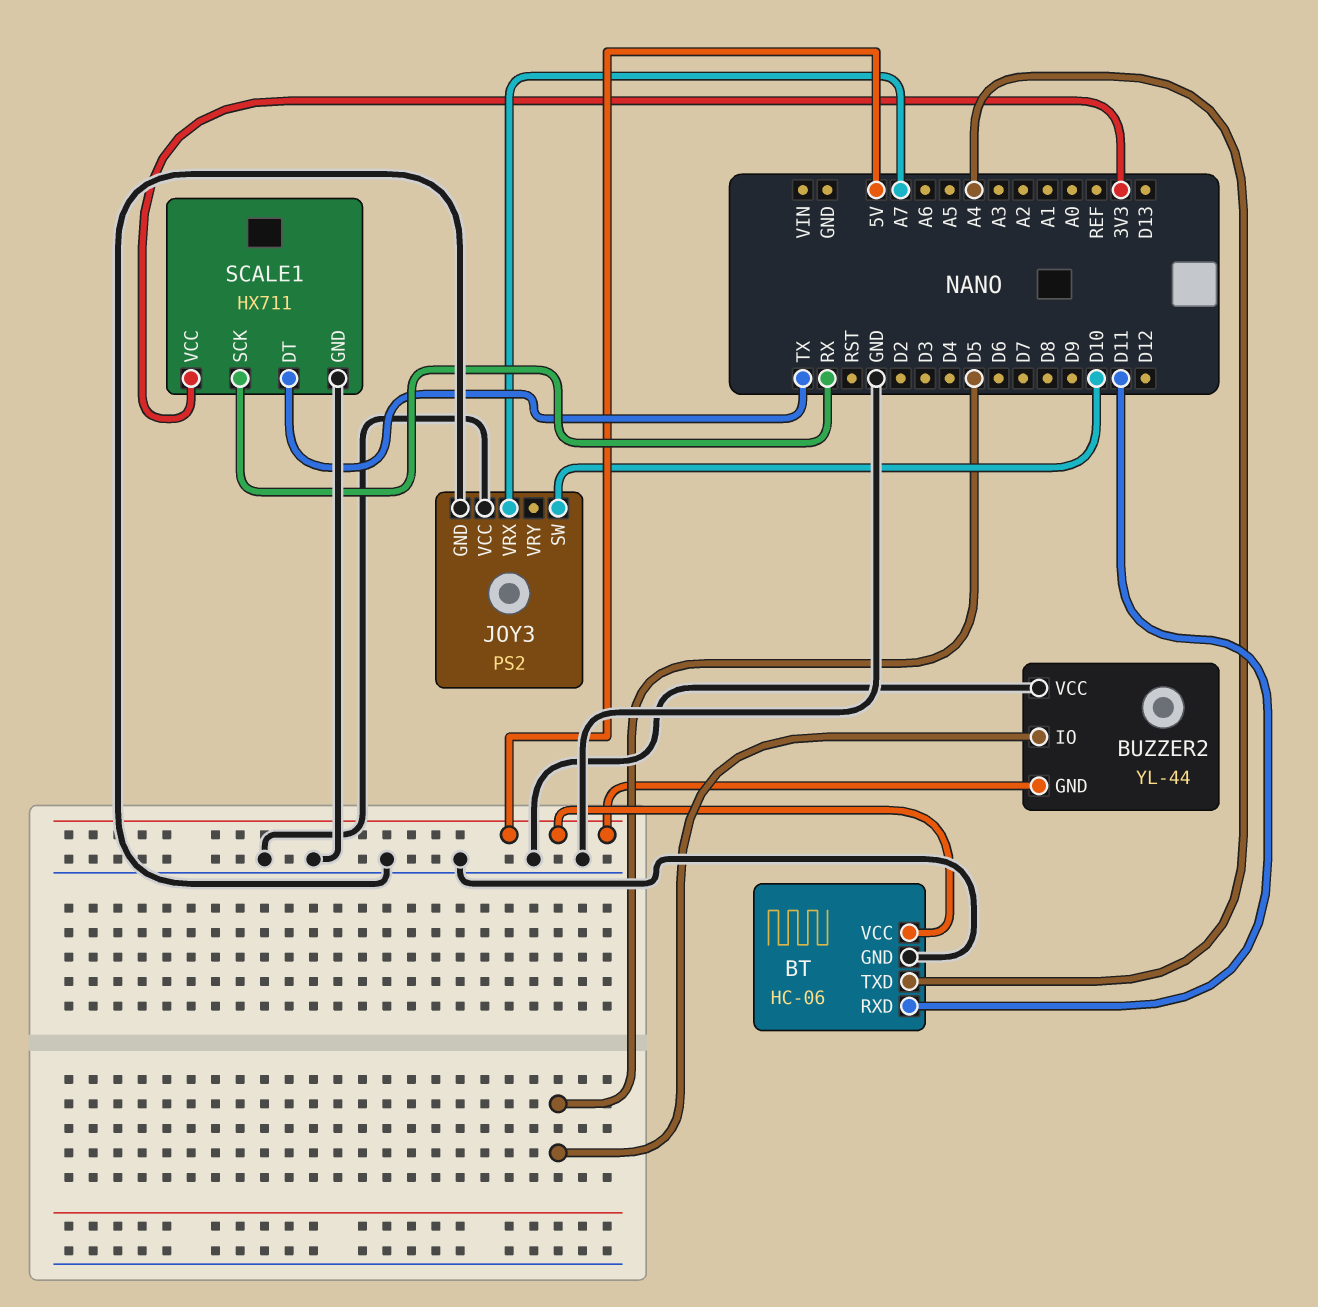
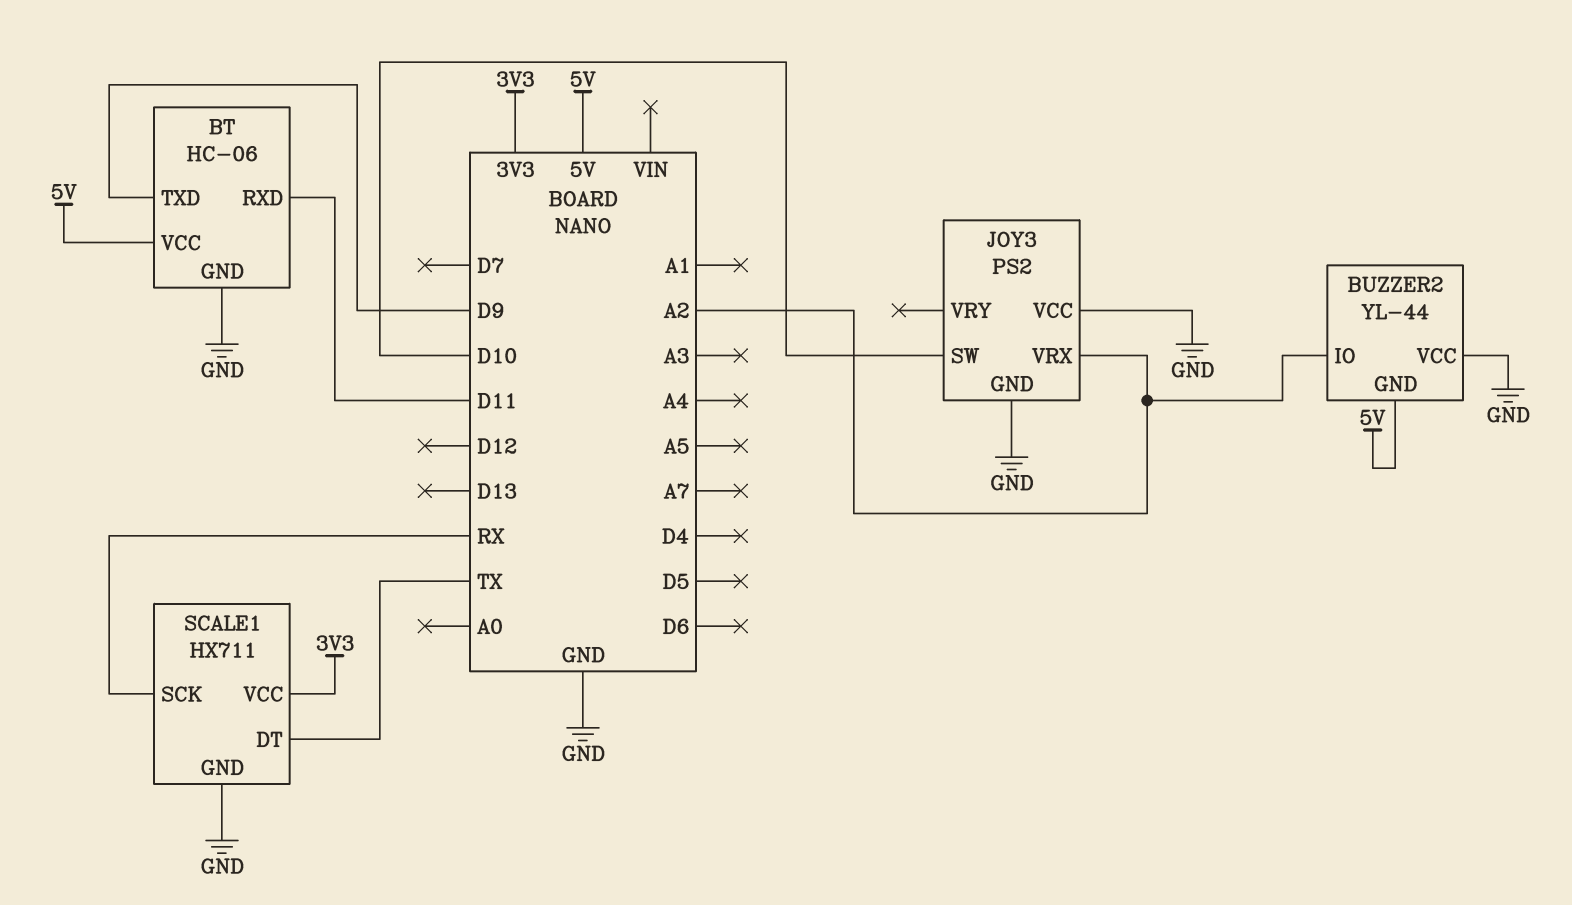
BT pin TXD: A4 -> D9
BUZZER2 pin IO: D5 -> A2
JOY3 pin VRX: A7 -> A2

